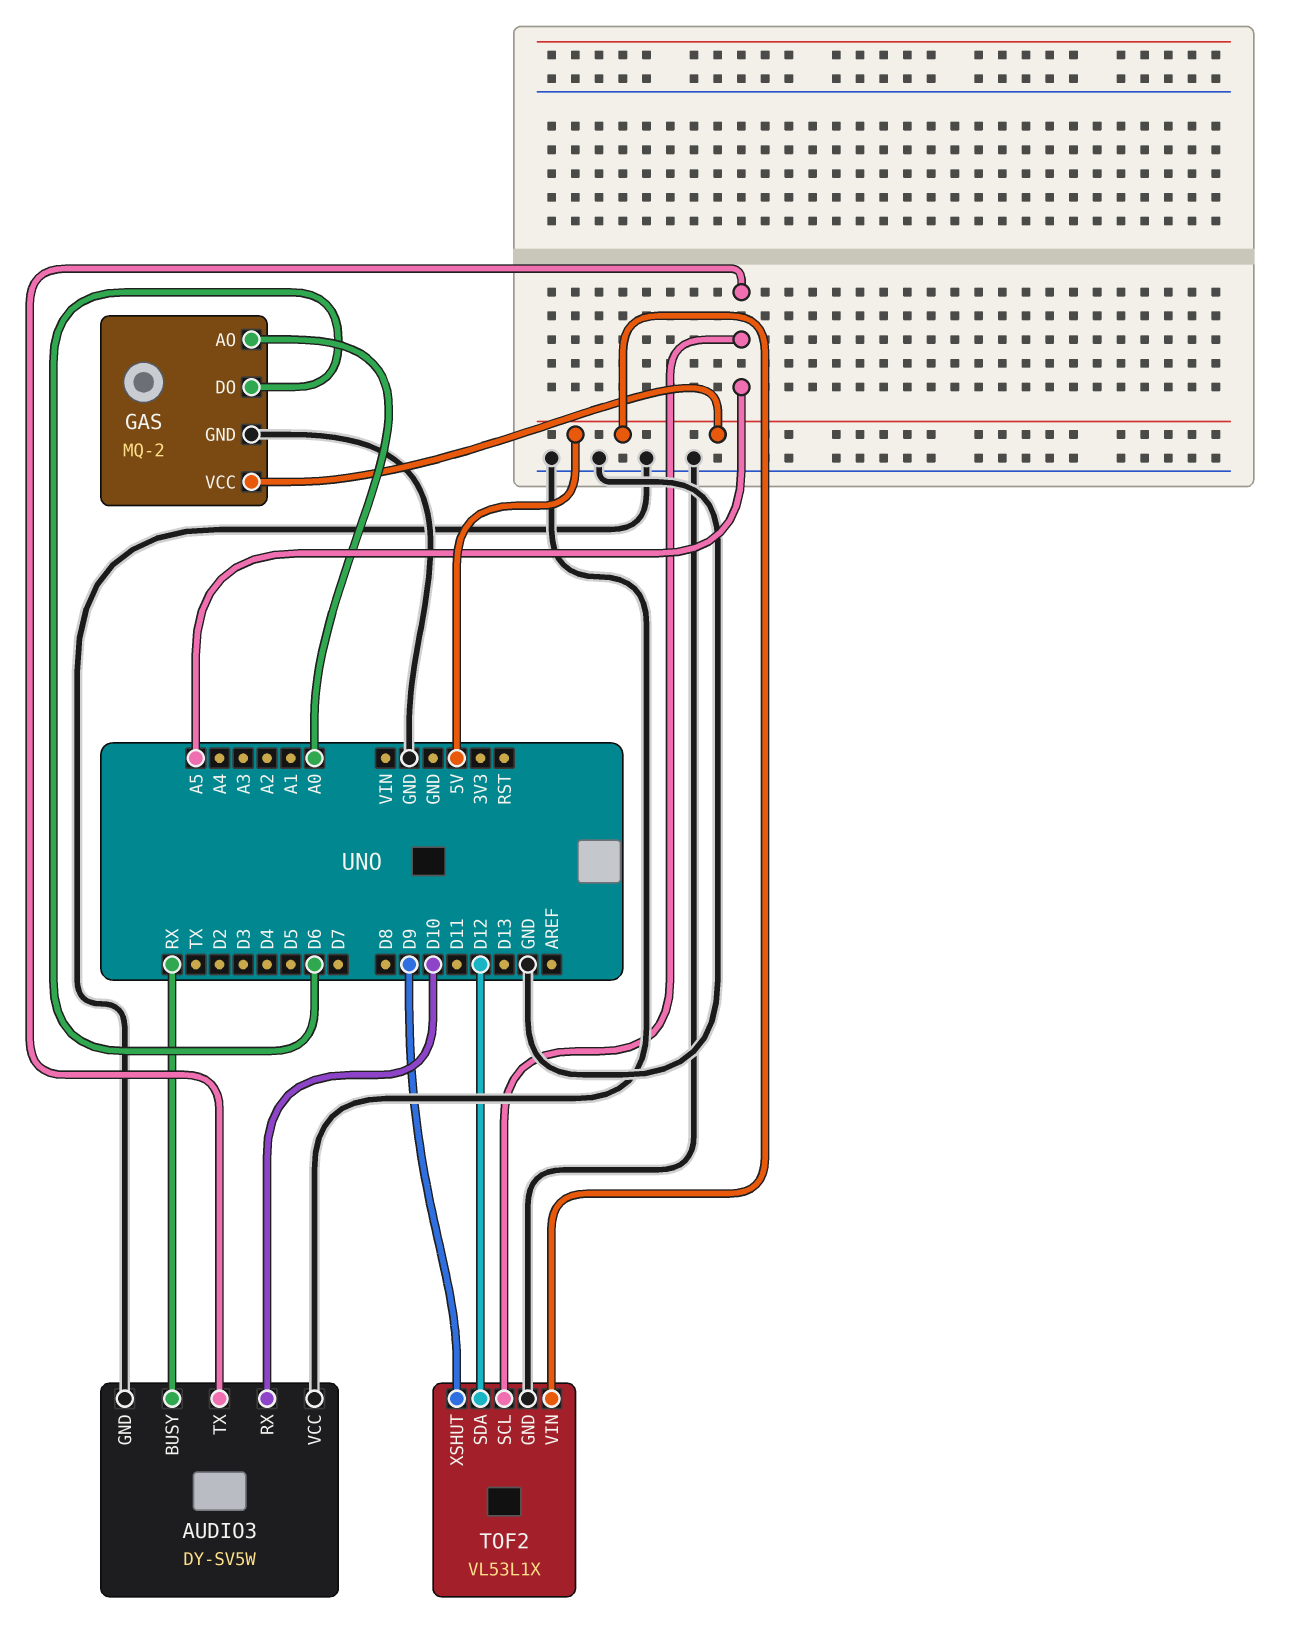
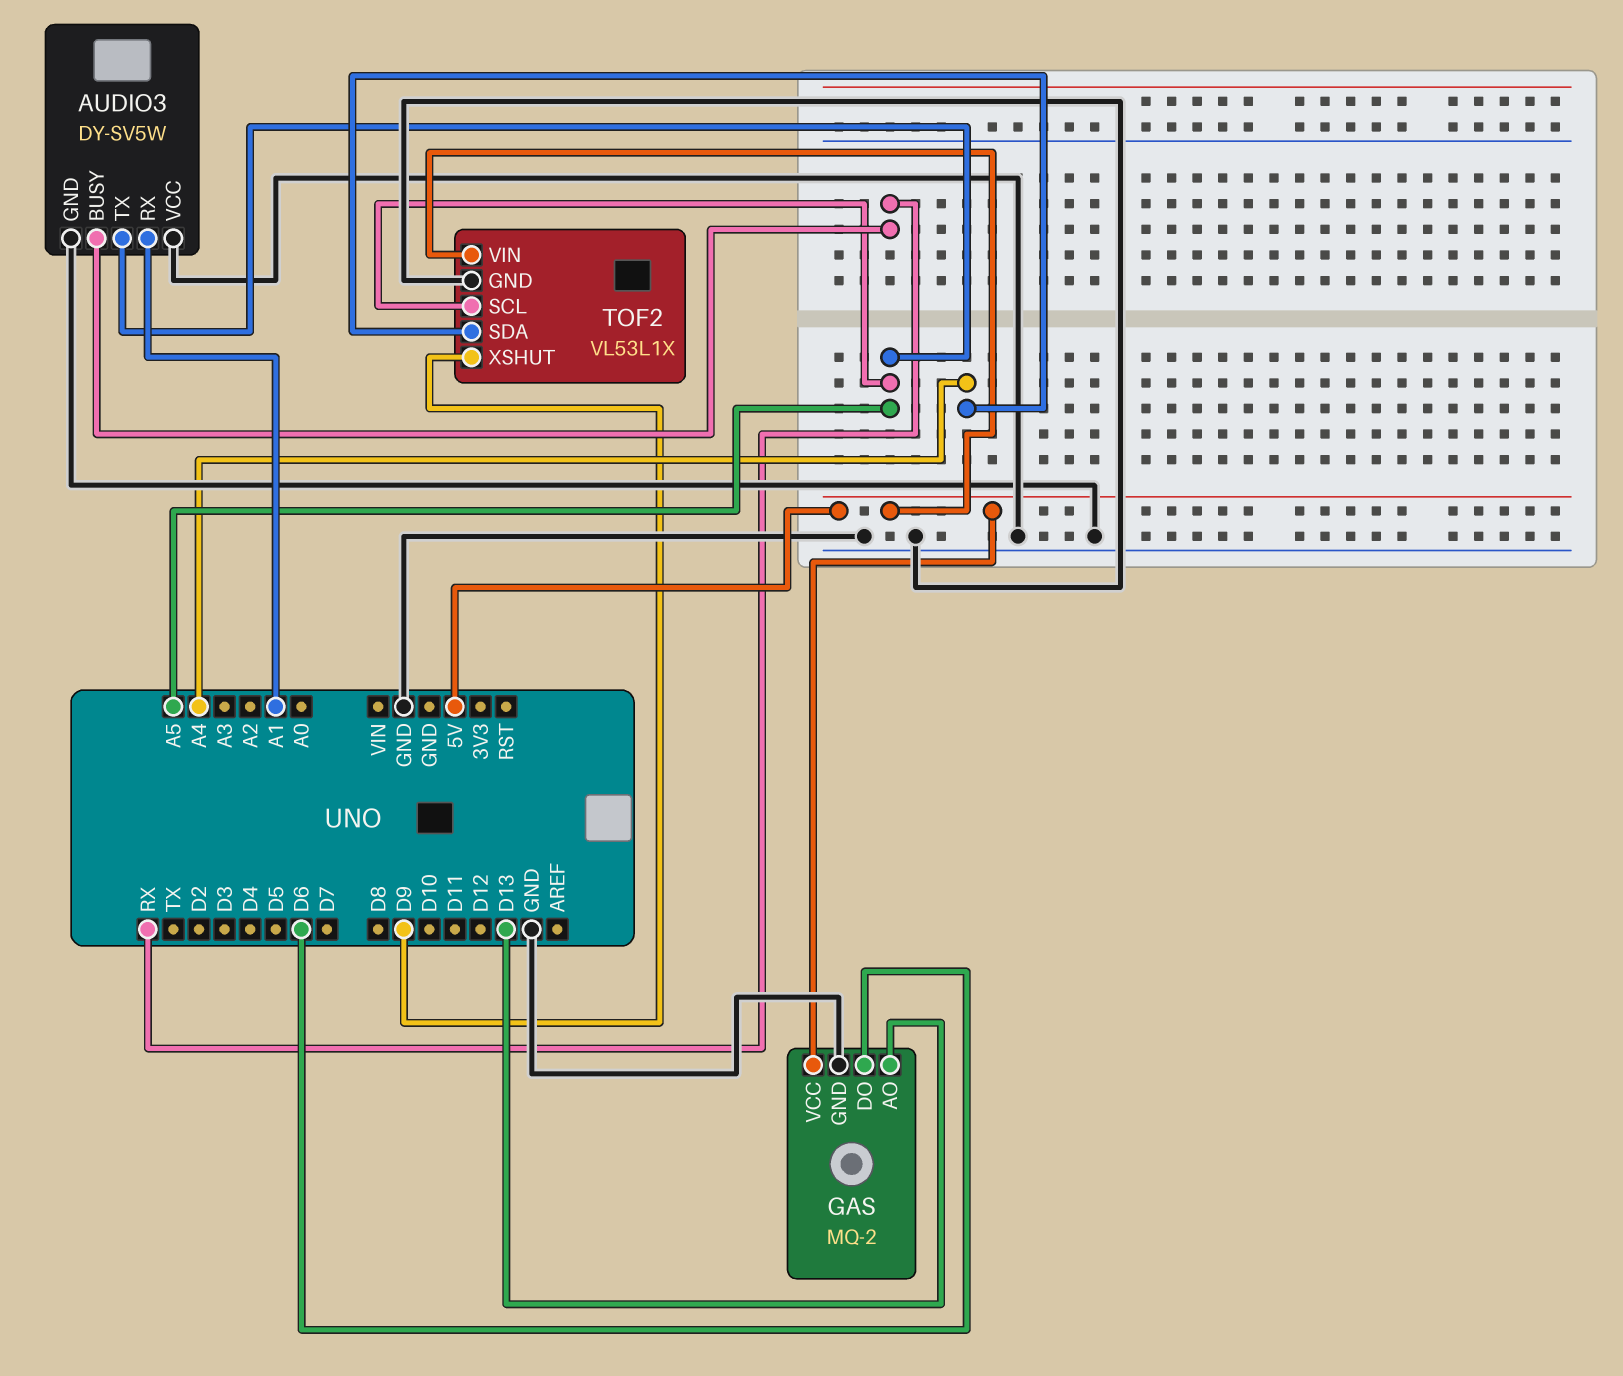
AUDIO3 pin RX: D10 -> A1
GAS pin AO: A0 -> D13
TOF2 pin SDA: D12 -> A4

